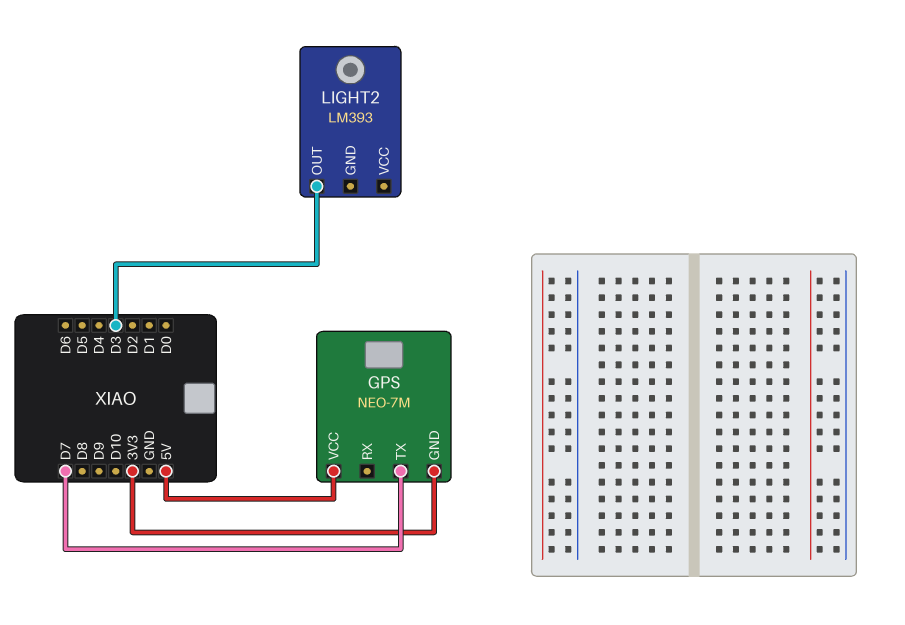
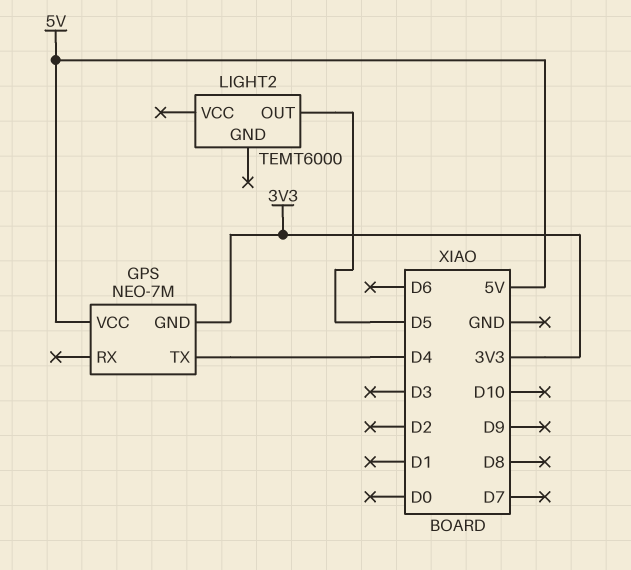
GPS pin TX: D7 -> D4
LIGHT2: LM393 -> TEMT6000
LIGHT2 pin OUT: D3 -> D5

